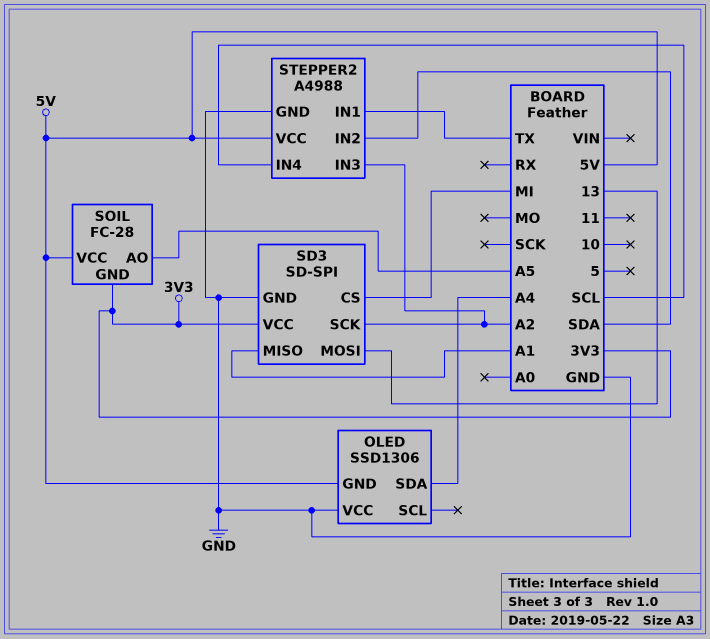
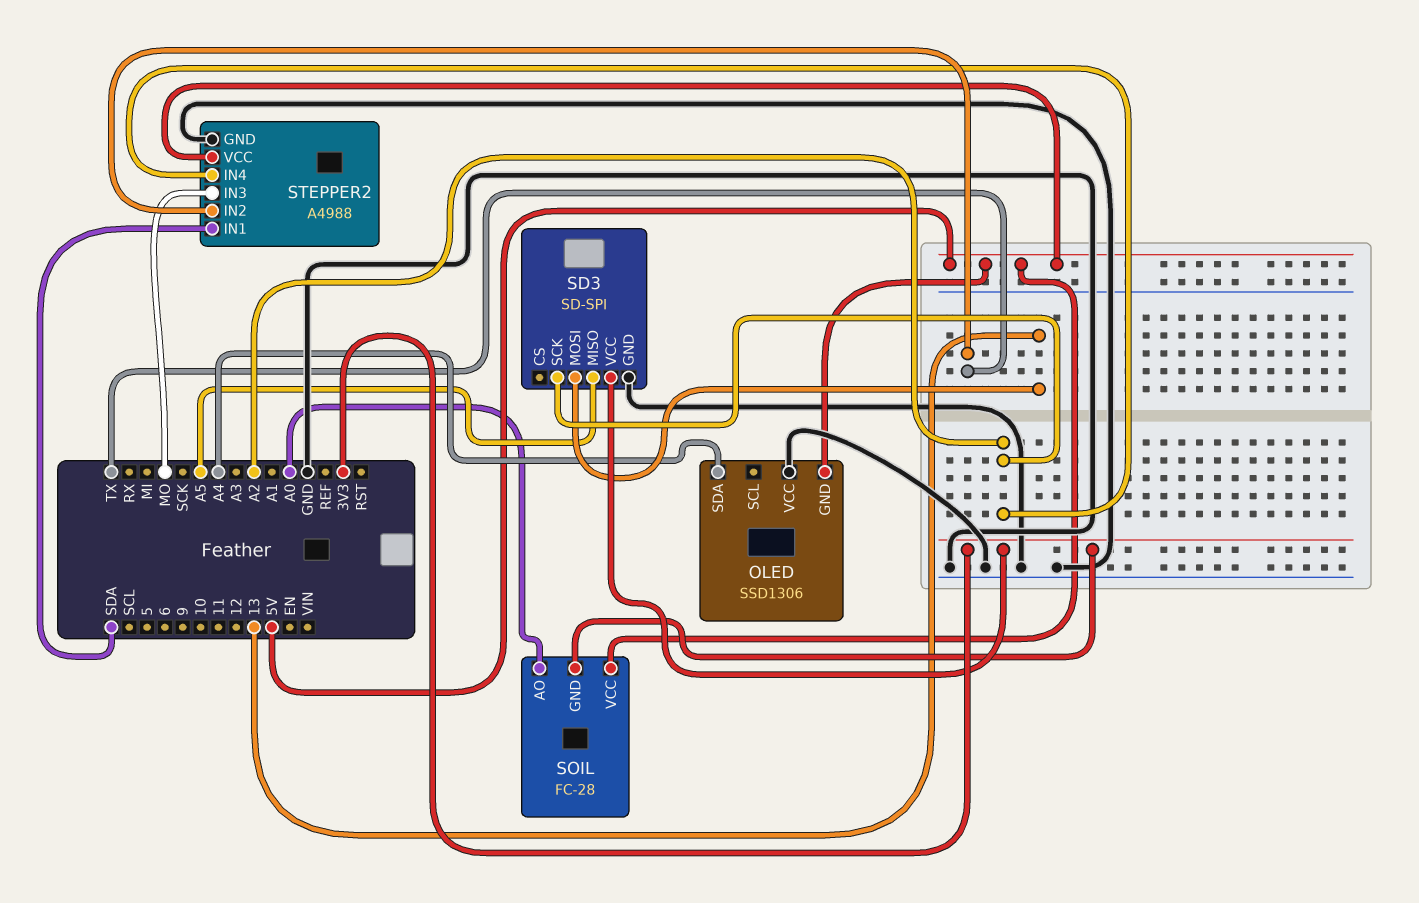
SD3 pin CS: MI -> none
SD3 pin MISO: A1 -> A5
SOIL pin AO: A5 -> A0
STEPPER2 pin IN1: TX -> SDA
STEPPER2 pin IN2: SDA -> TX
STEPPER2 pin IN3: A2 -> MO
STEPPER2 pin IN4: SCL -> A2

